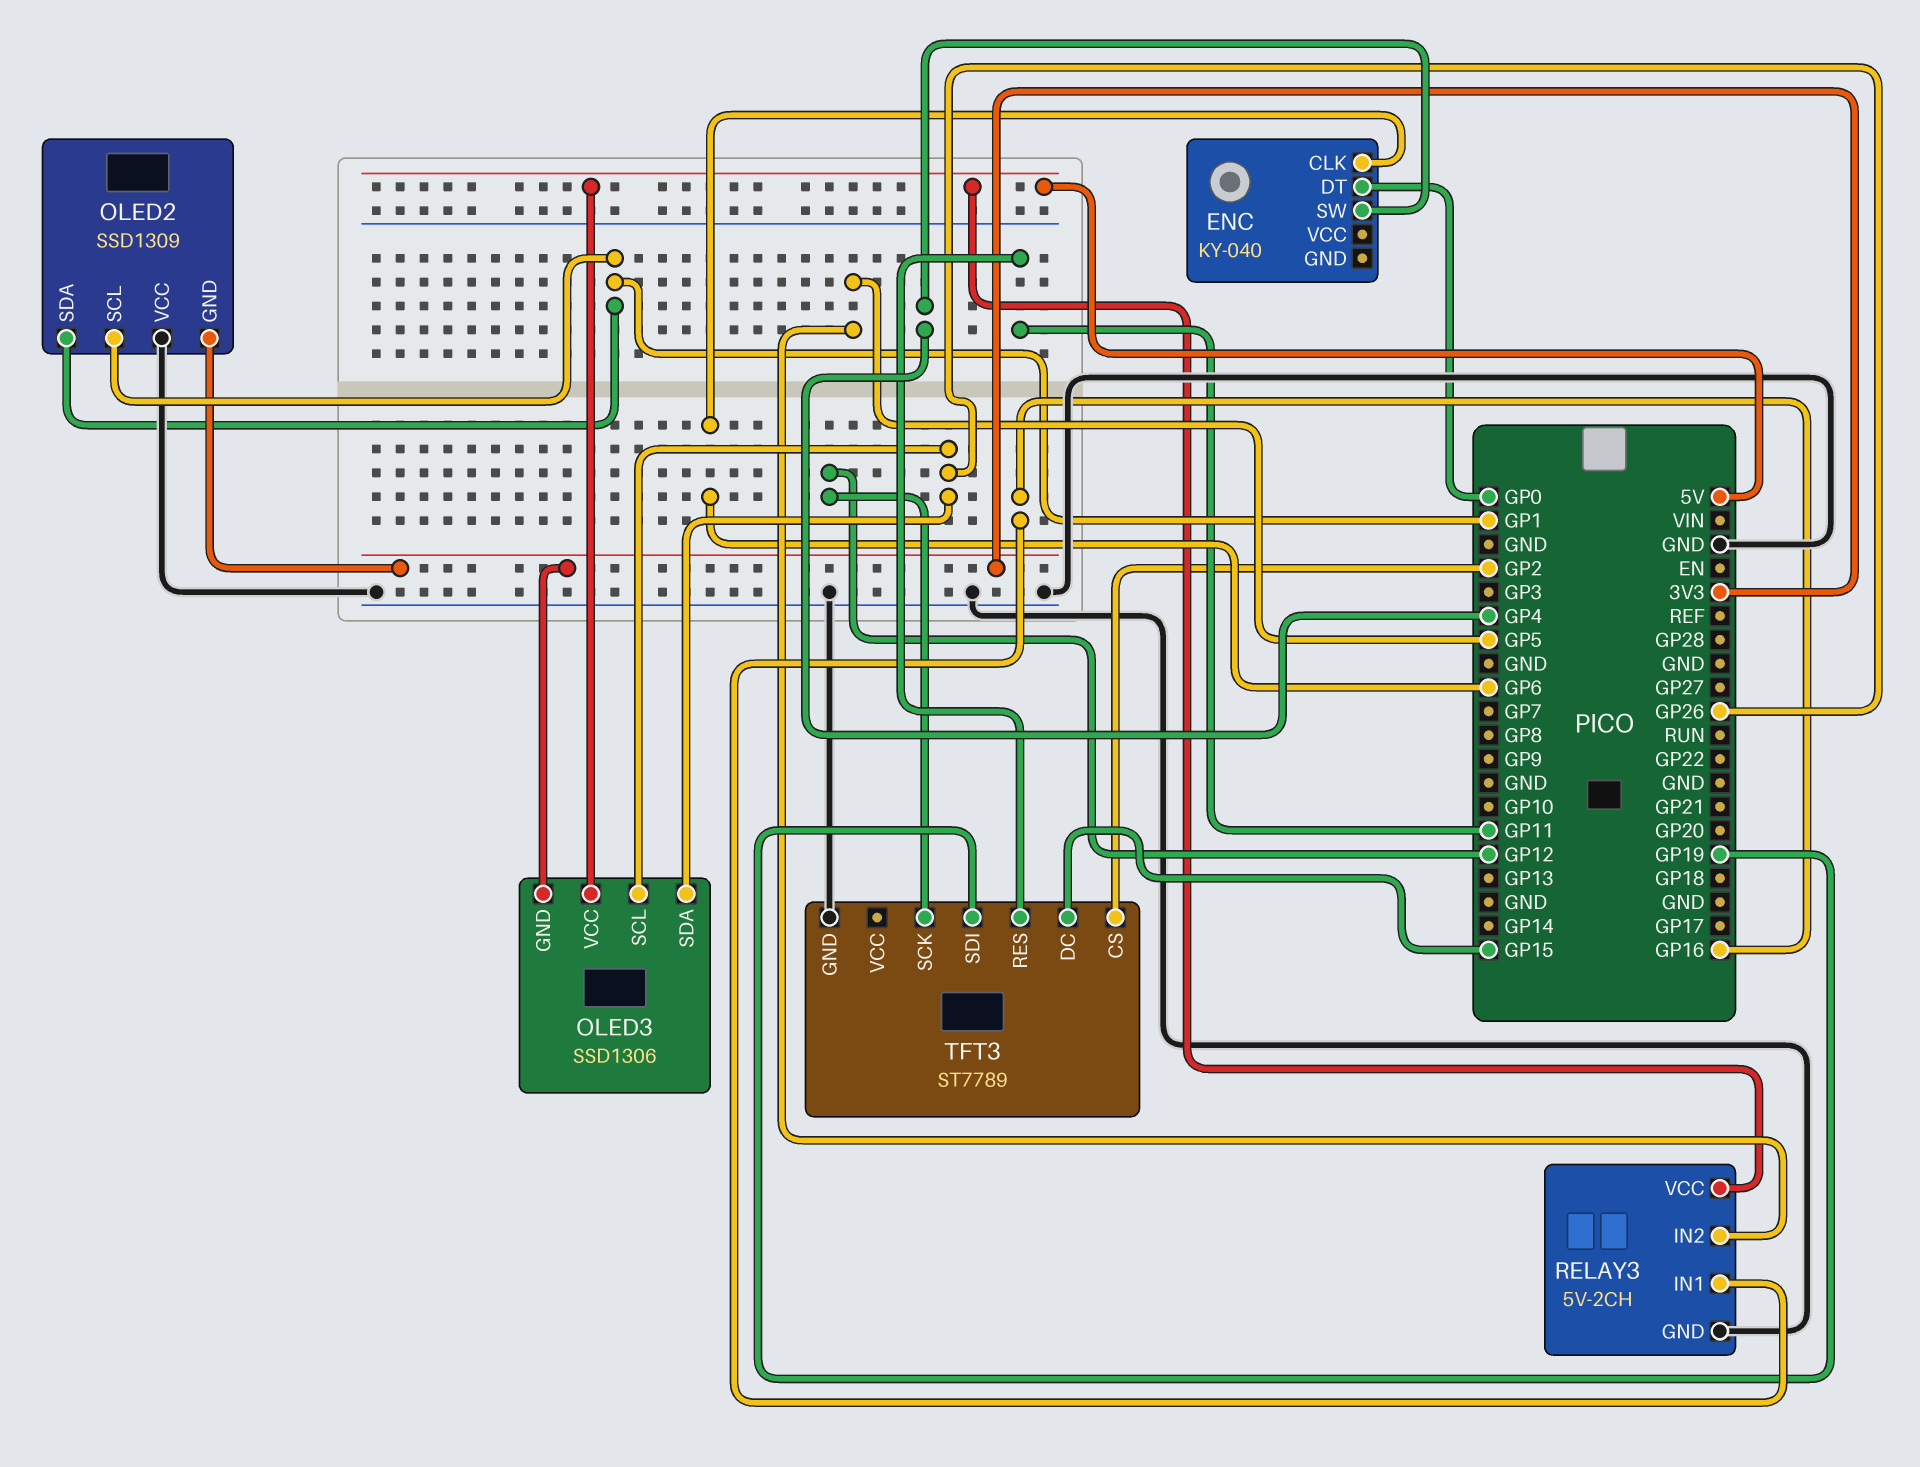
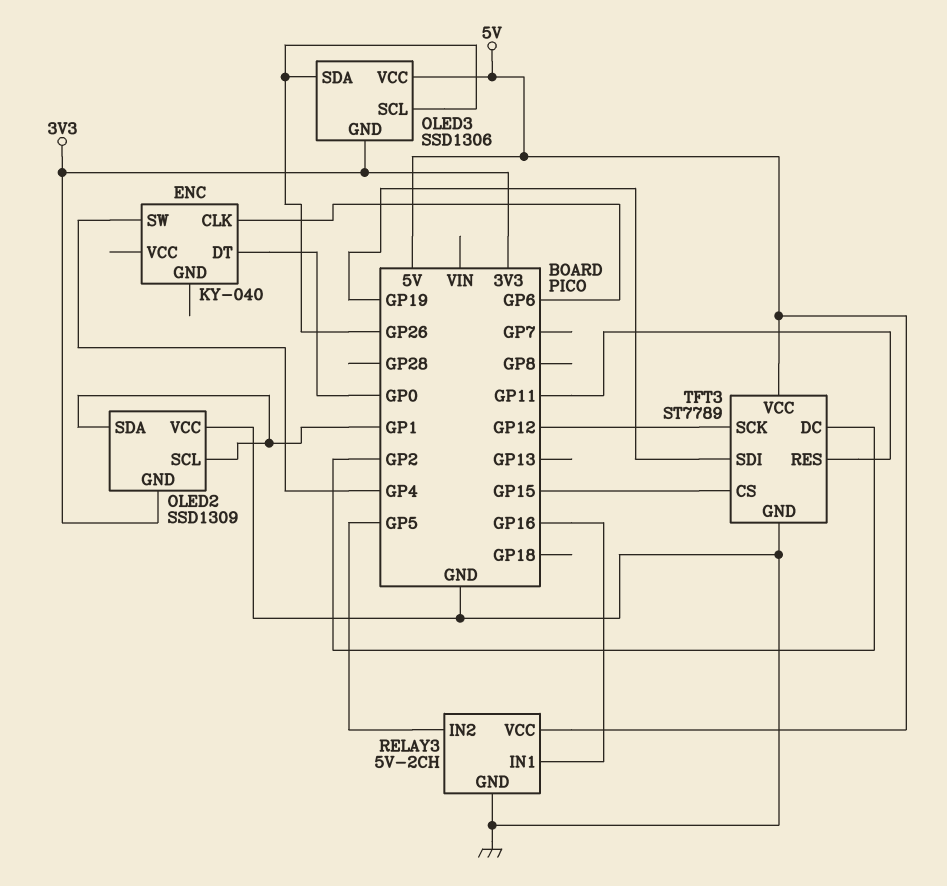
TFT3 pin CS: GP2 -> GP15
TFT3 pin DC: GP15 -> GP2
TFT3 pin VCC: none -> 5V

